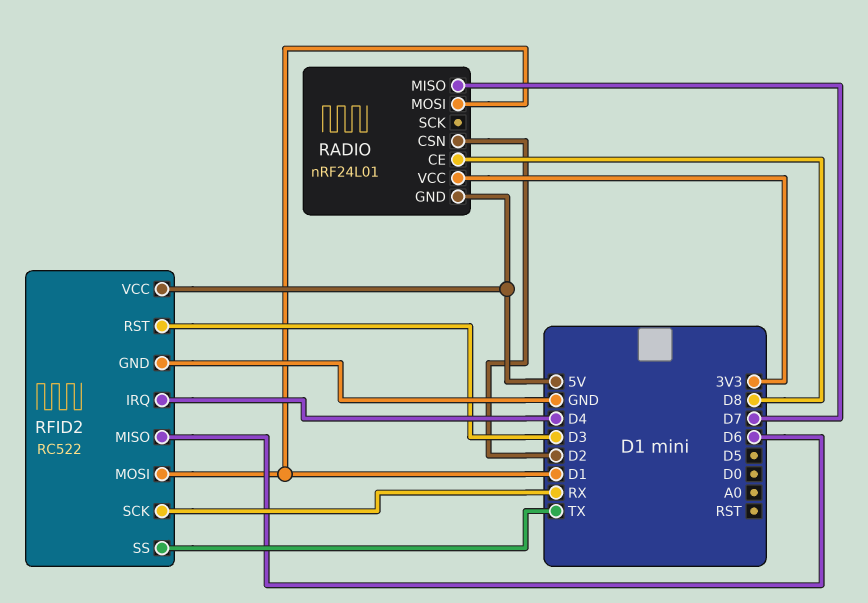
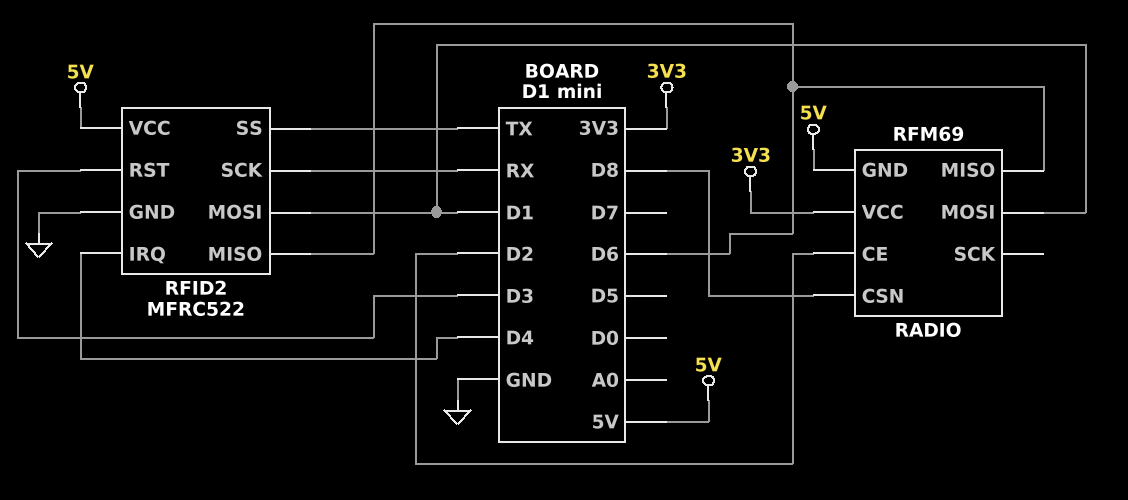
RADIO: nRF24L01 -> RFM69
RADIO pin CE: D8 -> D2
RADIO pin CSN: D2 -> D8
RADIO pin MISO: D7 -> D6
RFID2: RC522 -> MFRC522

